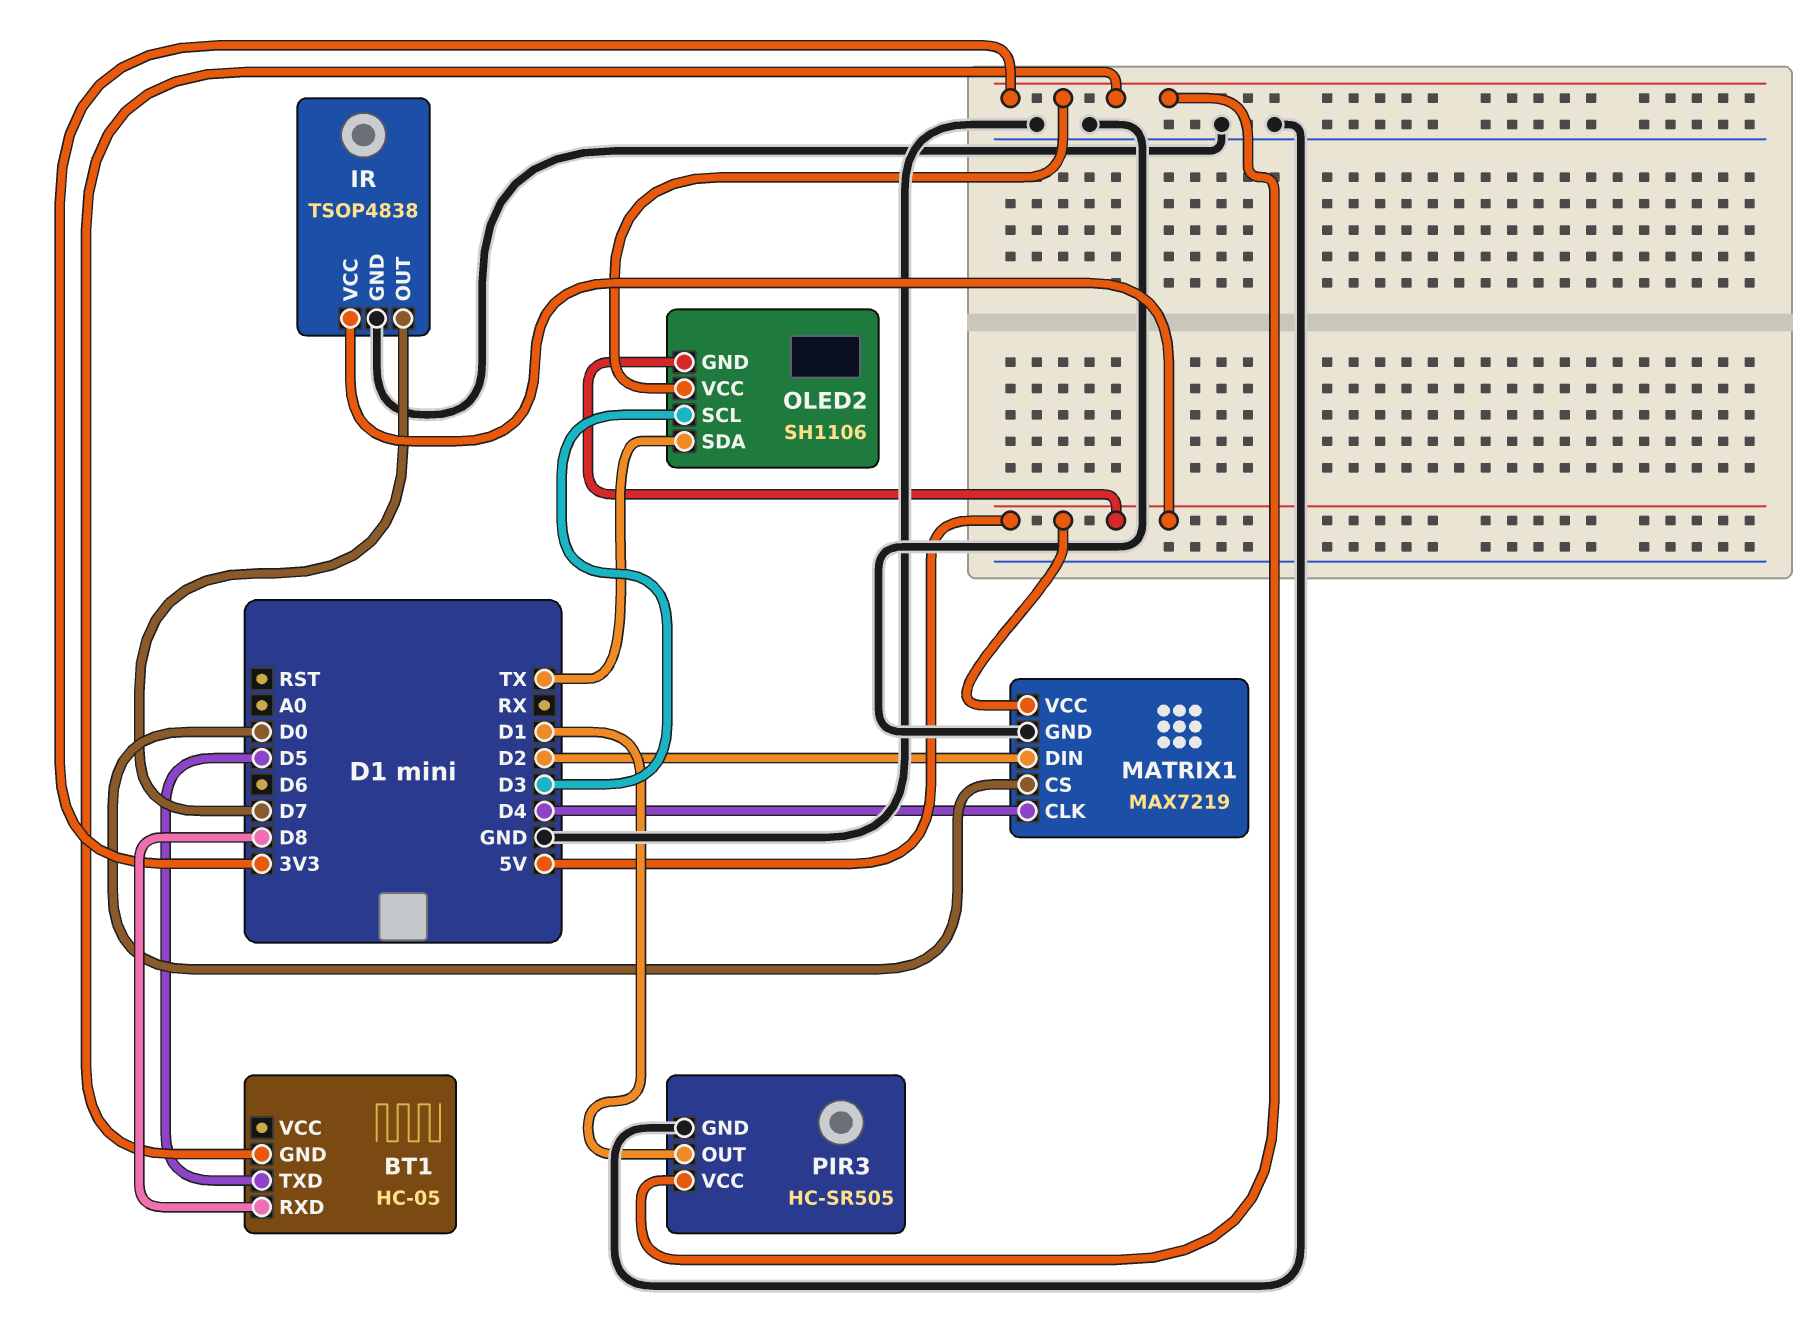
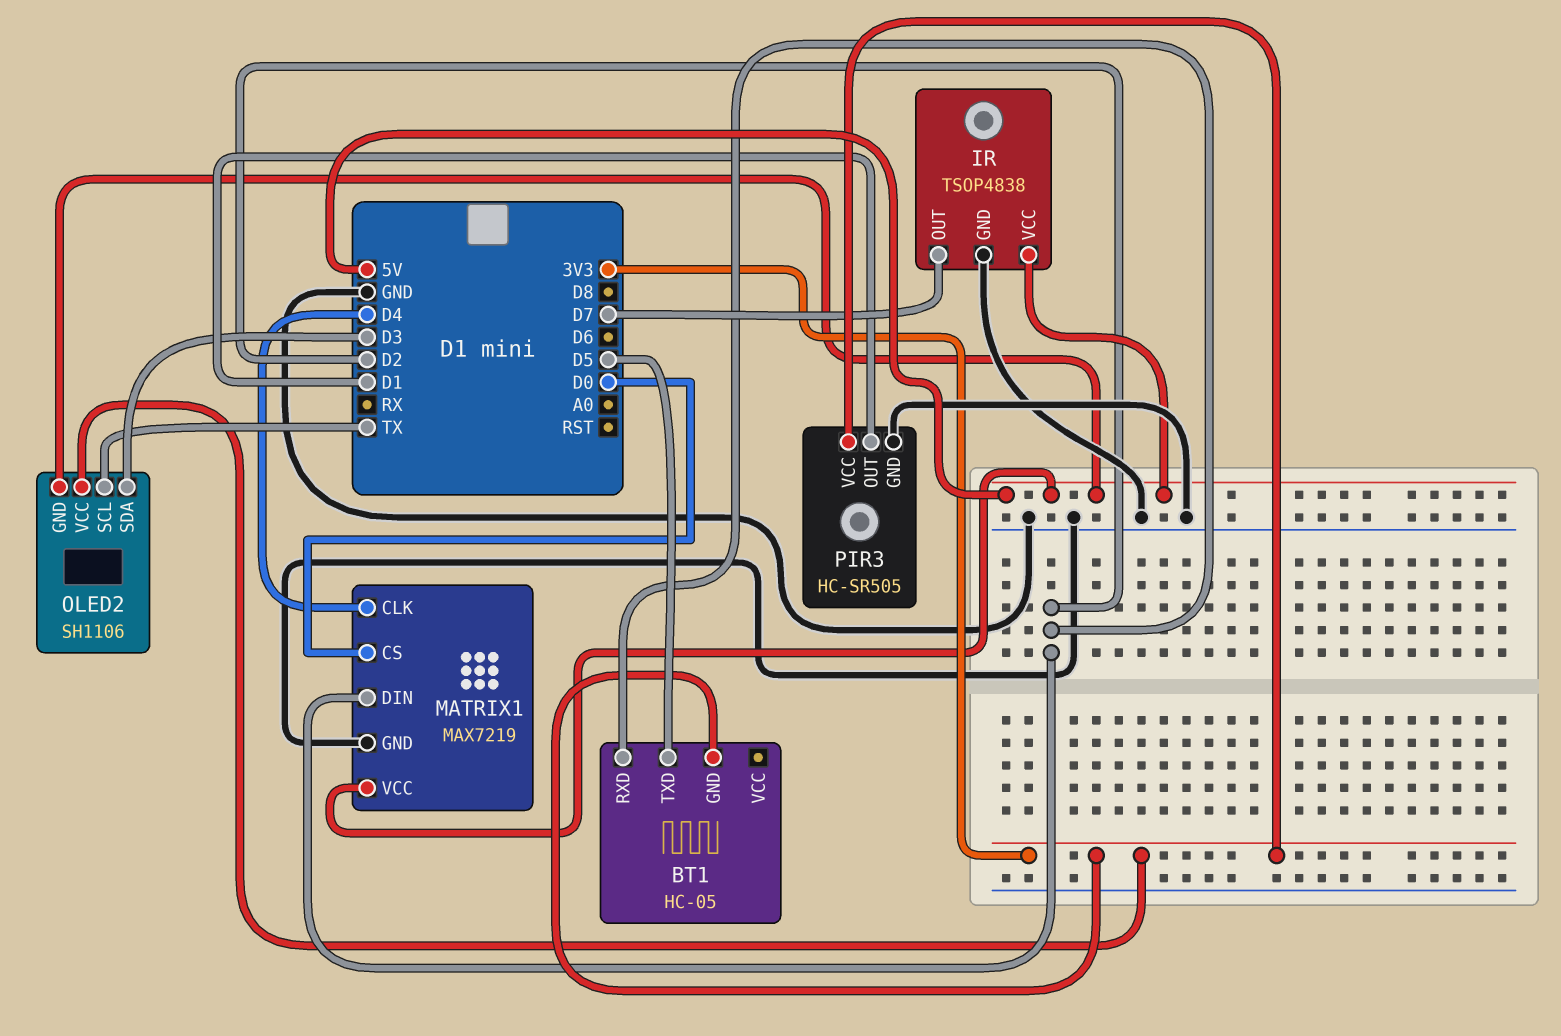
BT1 pin RXD: D8 -> D2
OLED2 pin SCL: D3 -> TX
OLED2 pin SDA: TX -> D3

